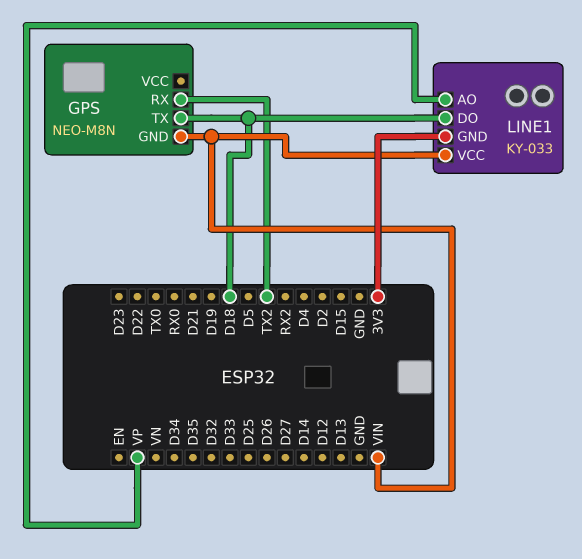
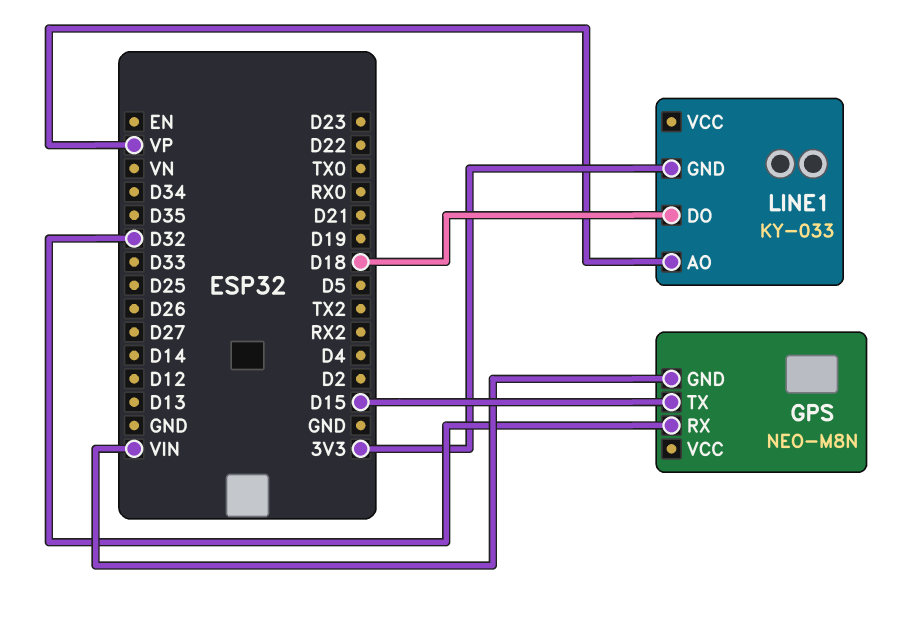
GPS pin RX: TX2 -> D32
GPS pin TX: D18 -> D15
LINE1 pin VCC: VIN -> none

